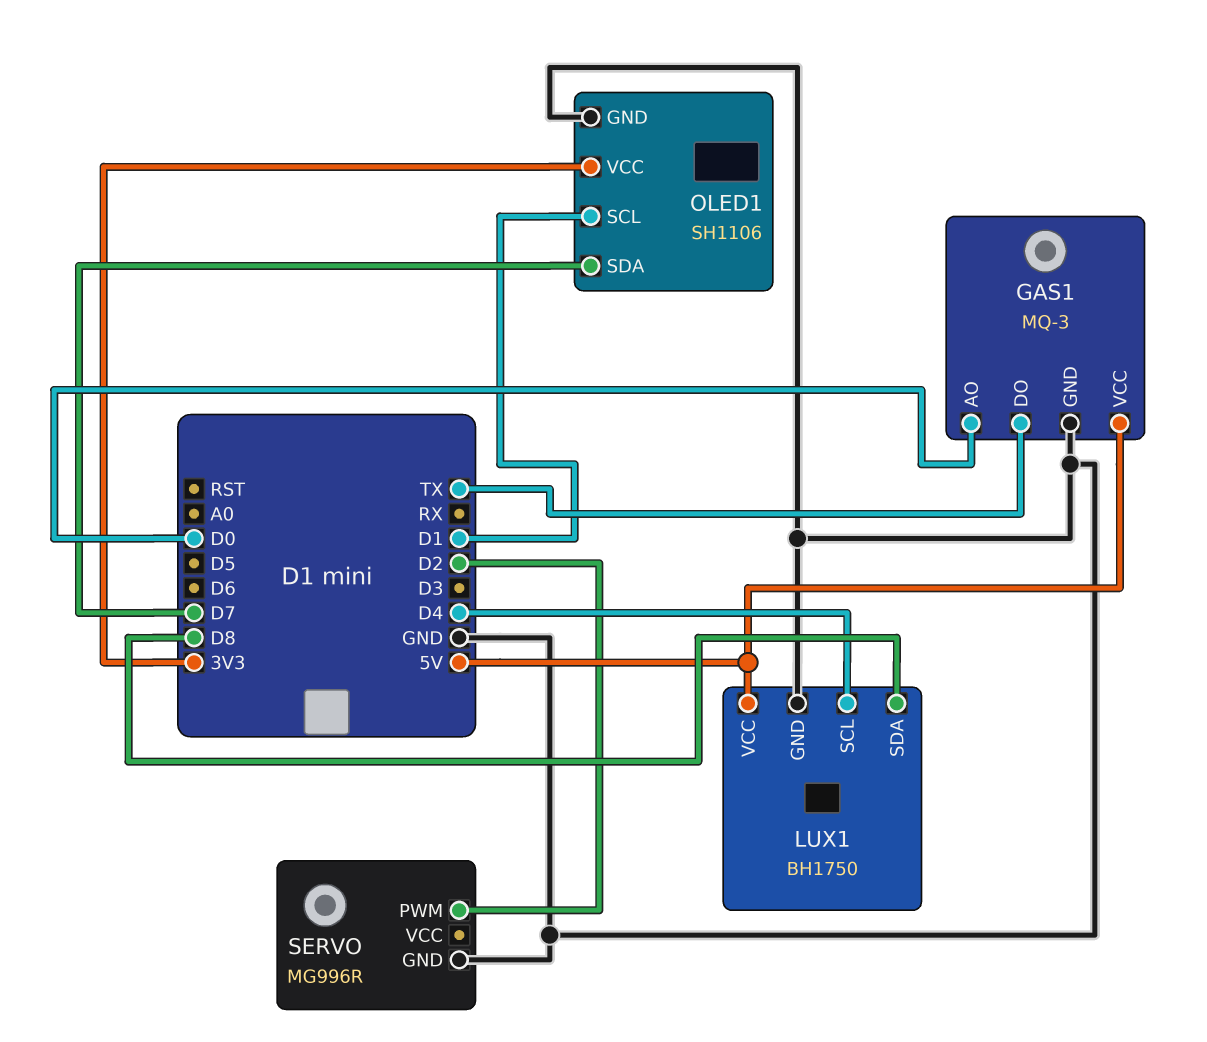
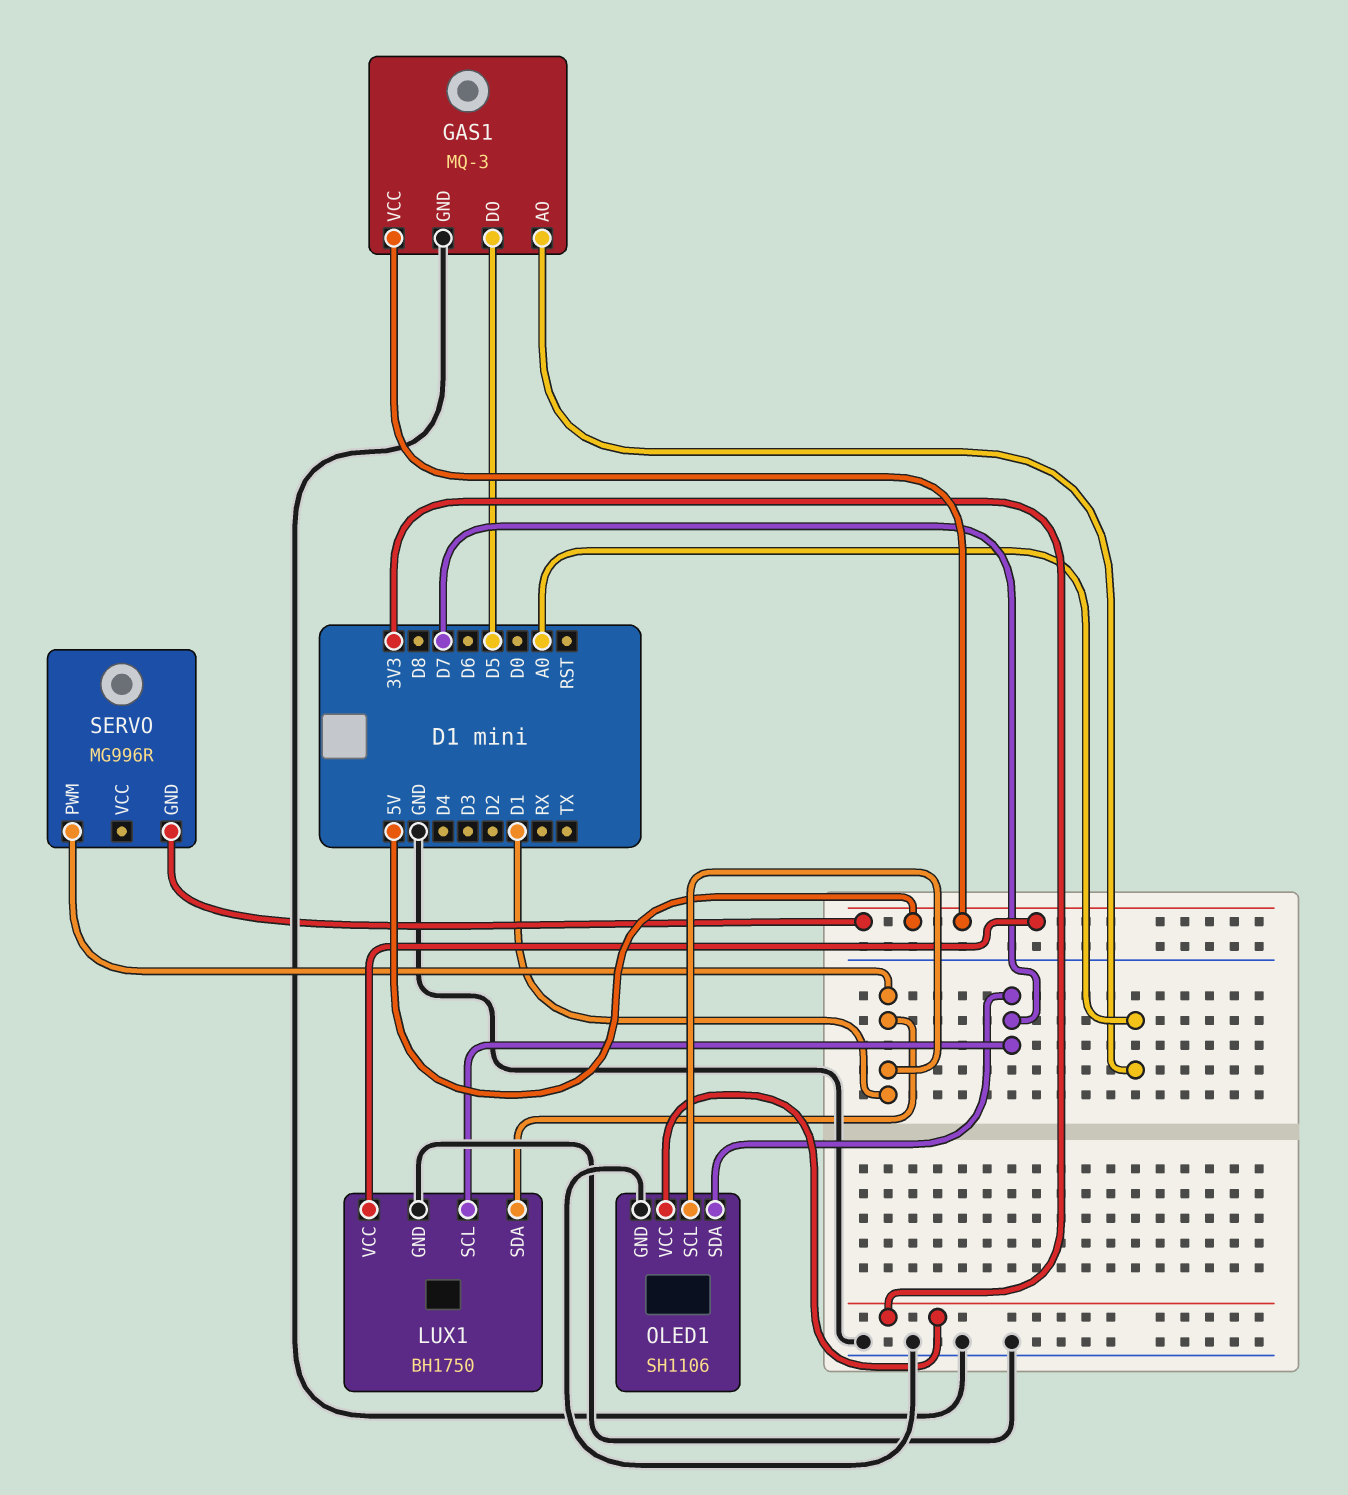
GAS1 pin AO: D0 -> A0
GAS1 pin DO: TX -> D5
LUX1 pin SCL: D4 -> D7
LUX1 pin SDA: D8 -> D1
SERVO pin GND: GND -> 5V
SERVO pin PWM: D2 -> D1

